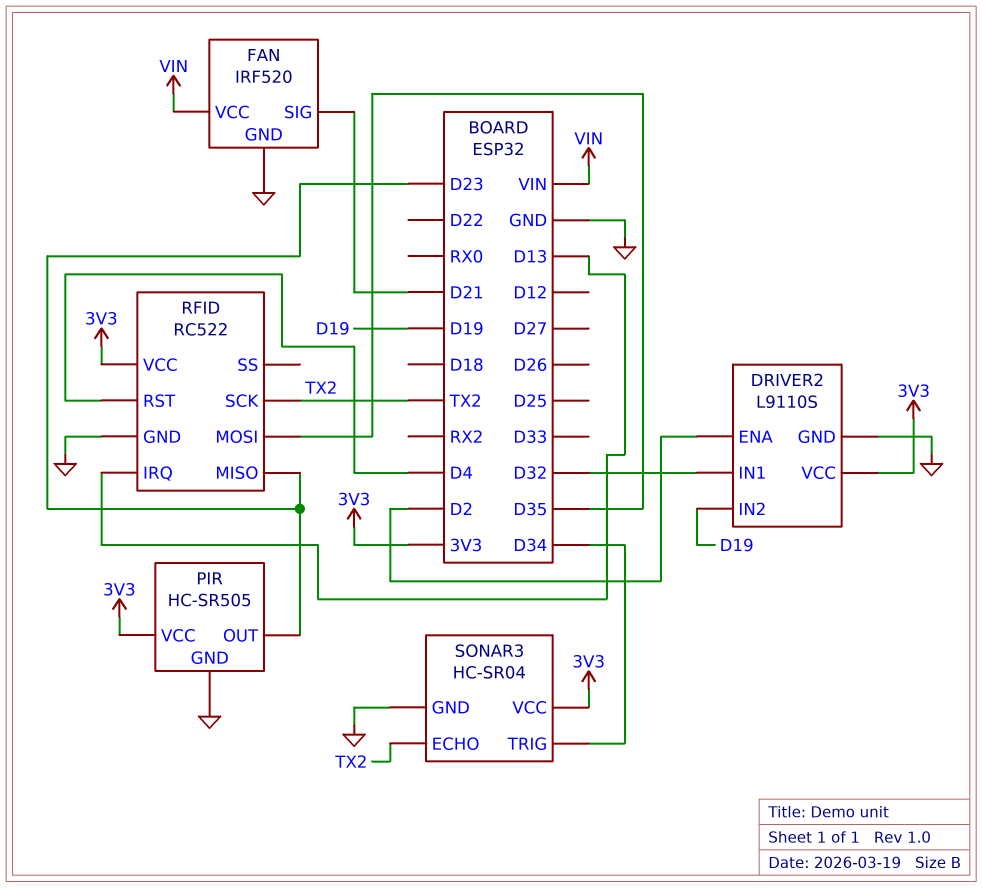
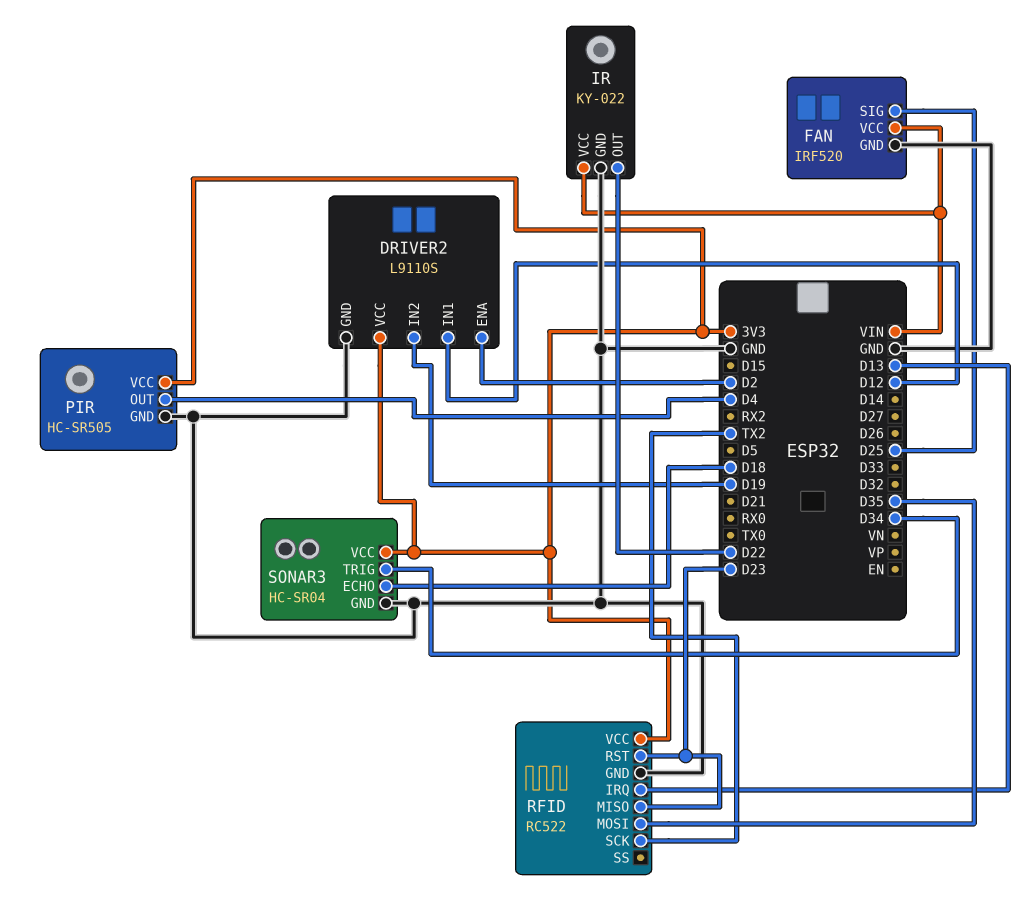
DRIVER2 pin IN1: D32 -> D12
FAN pin SIG: D21 -> D25
IR: none -> KY-022
IR pin GND: none -> GND
IR pin OUT: none -> D22
IR pin VCC: none -> VIN
PIR pin OUT: D23 -> D4
RFID pin RST: D4 -> D23
SONAR3 pin ECHO: TX2 -> D18

